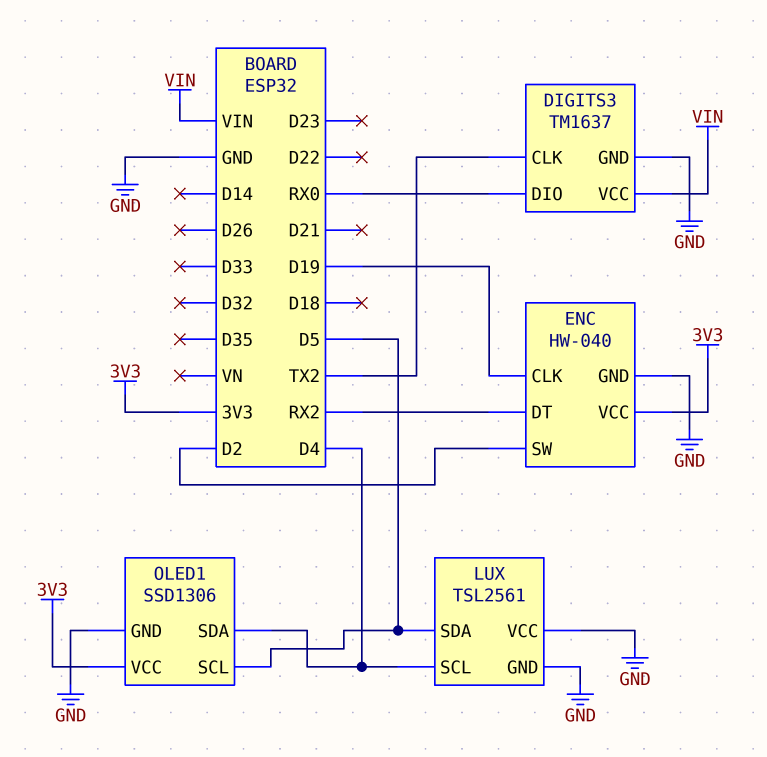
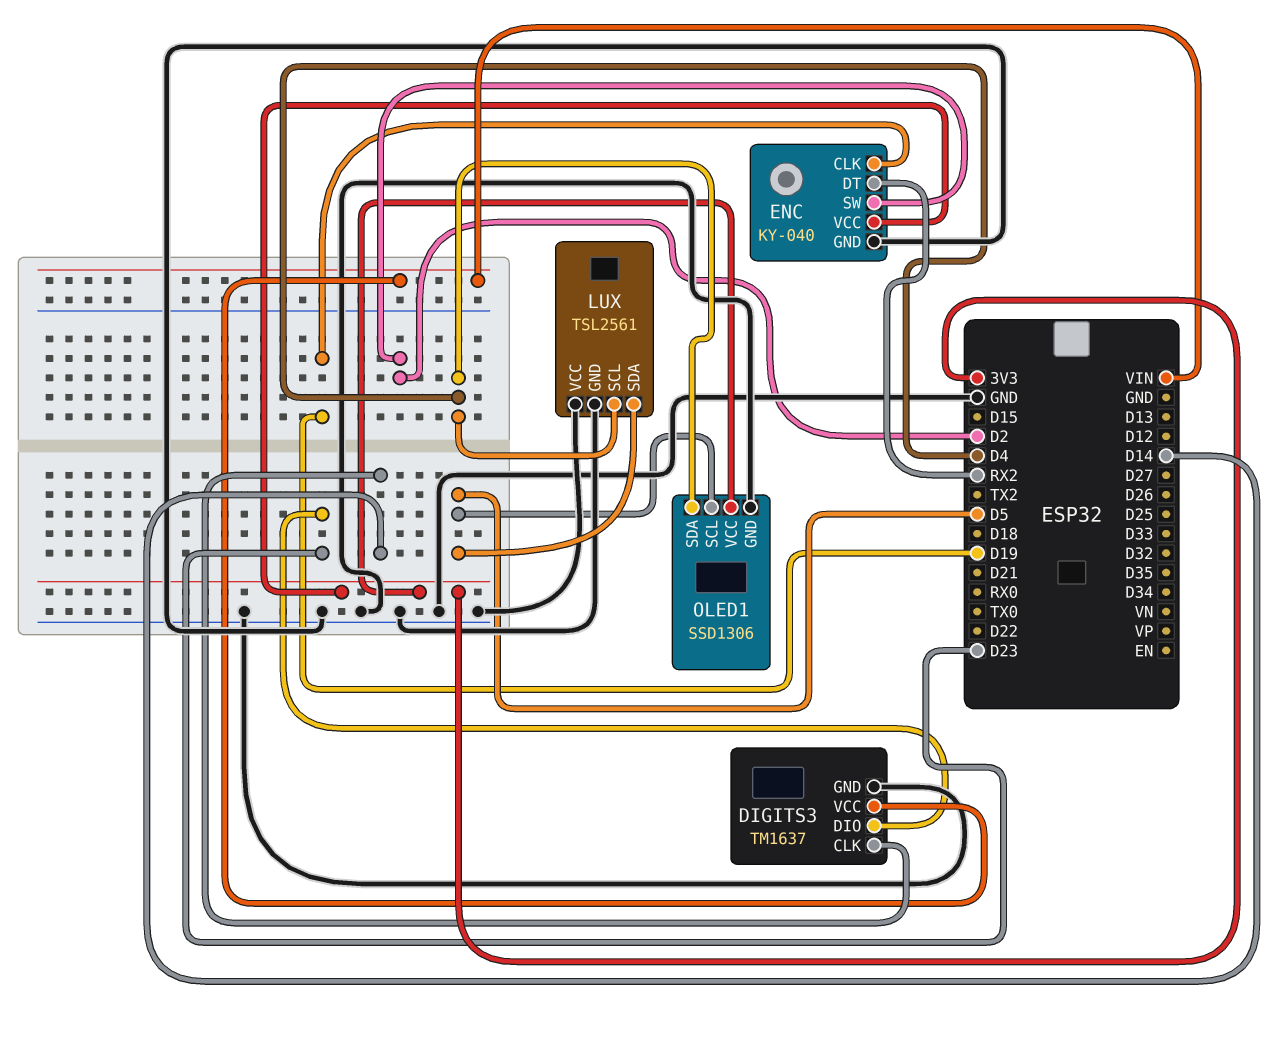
DIGITS3 pin CLK: TX2 -> D14
DIGITS3 pin DIO: RX0 -> D23
ENC: HW-040 -> KY-040

